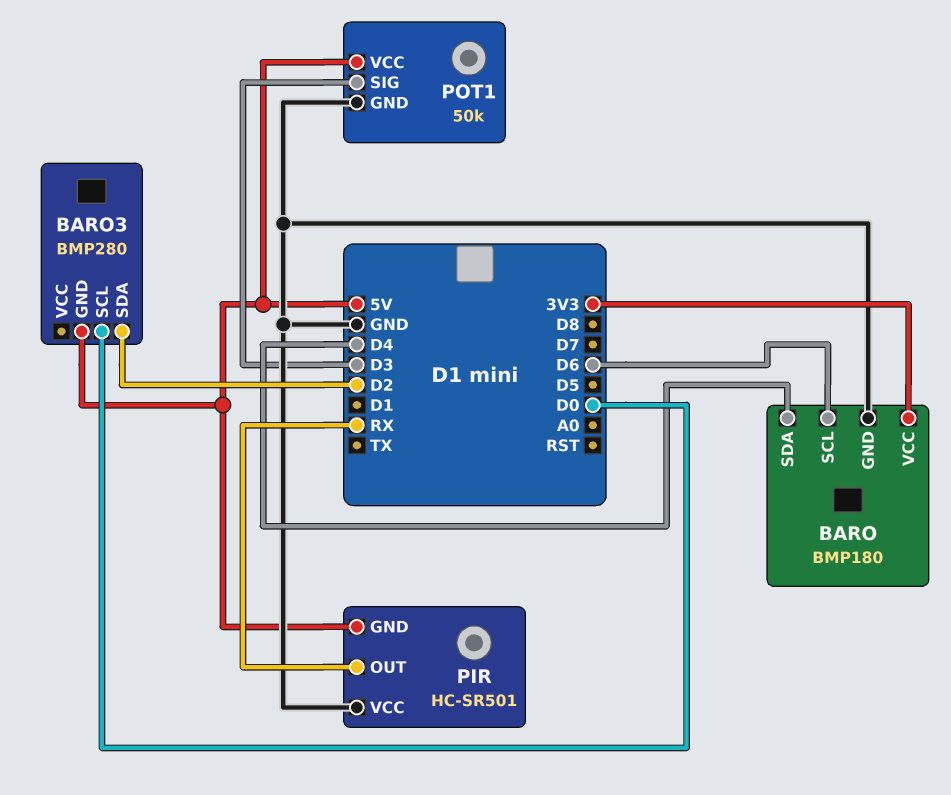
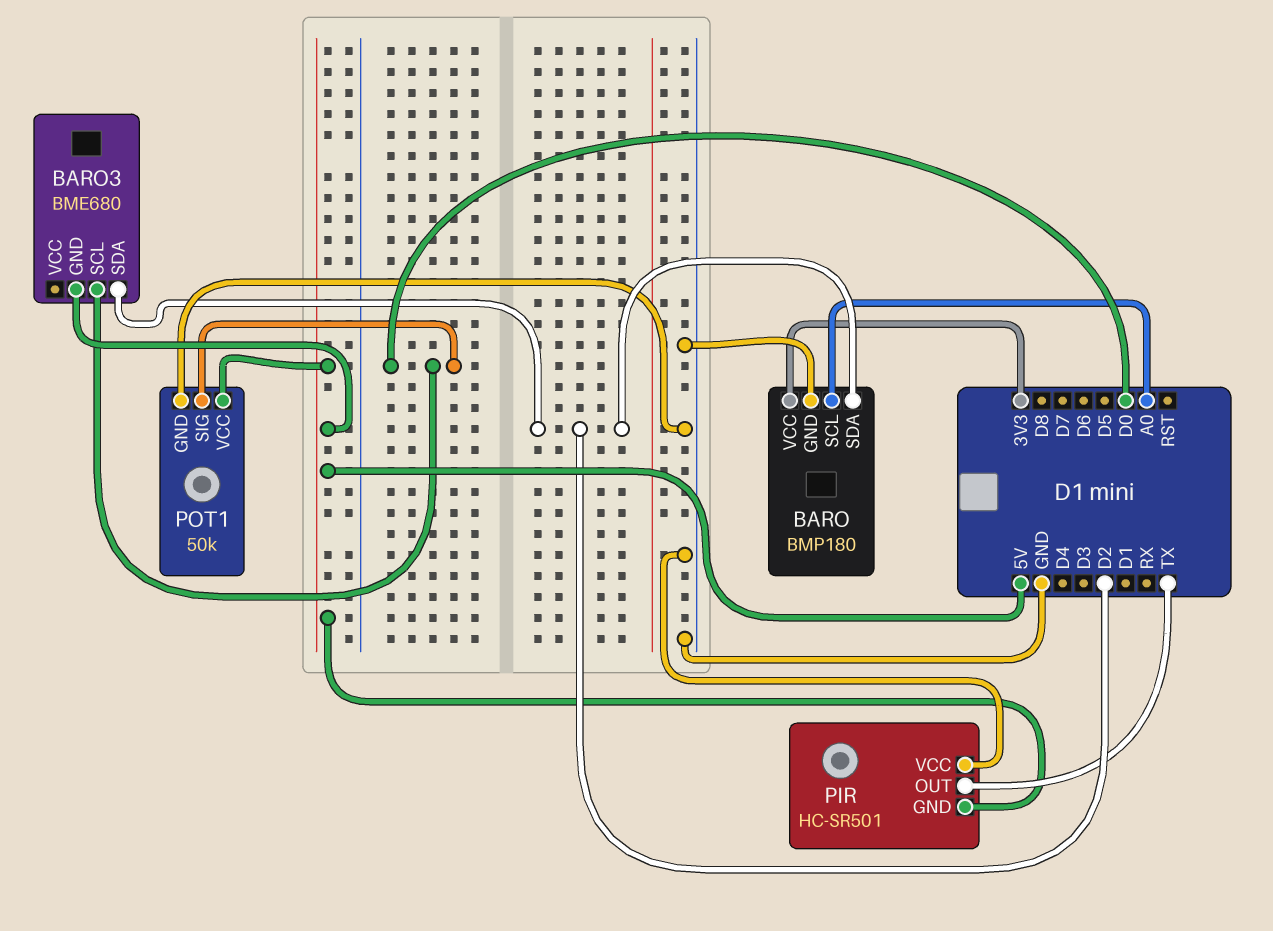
BARO pin SCL: D6 -> A0
BARO pin SDA: D4 -> D2
BARO3: BMP280 -> BME680
PIR pin OUT: RX -> TX
POT1 pin SIG: D3 -> D0

